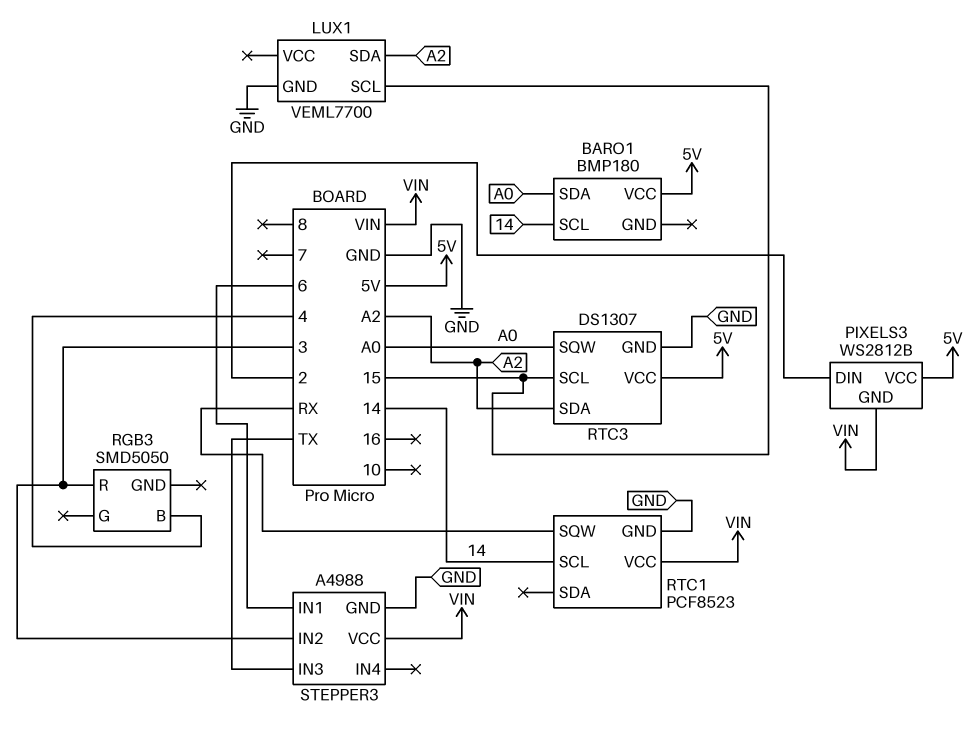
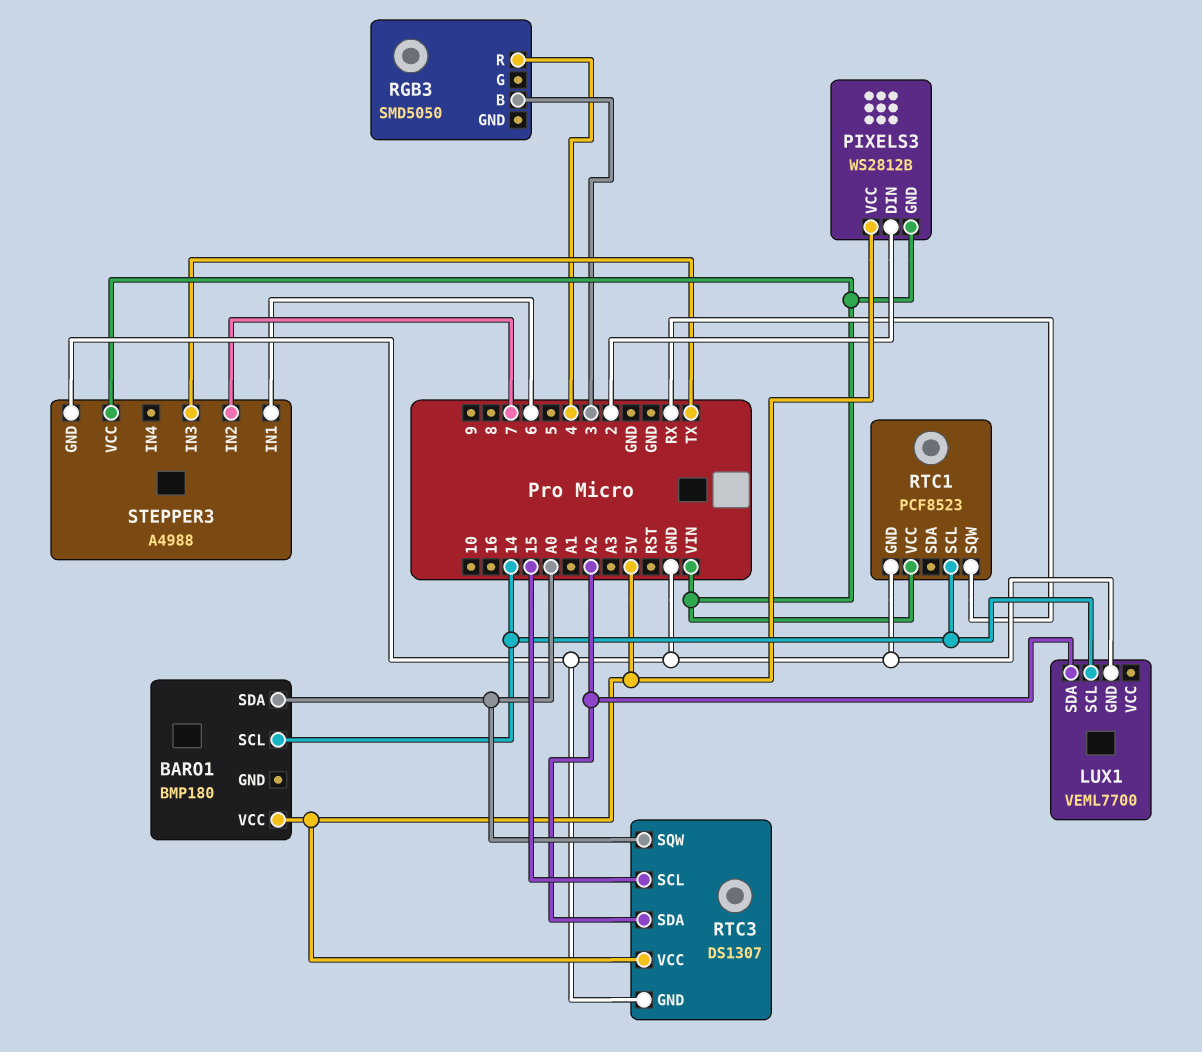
LUX1 pin SCL: 15 -> 14
RGB3 pin B: 4 -> 3
RGB3 pin R: 3 -> 4
STEPPER3 pin IN2: 3 -> 7

